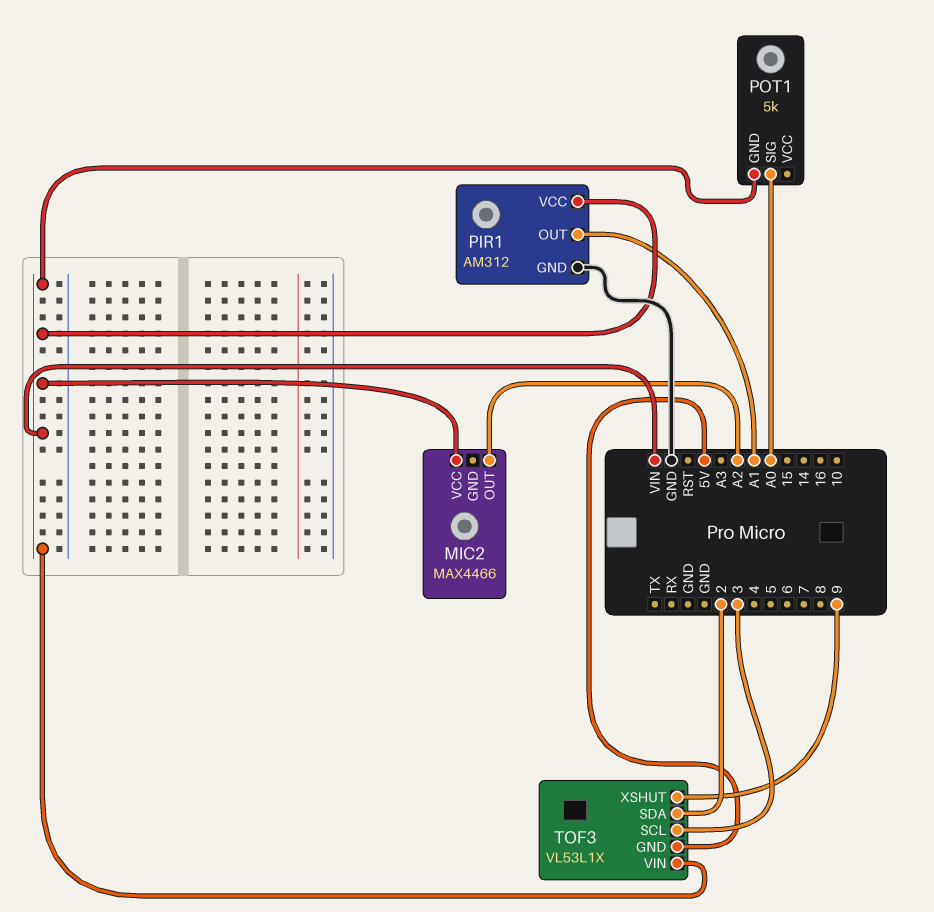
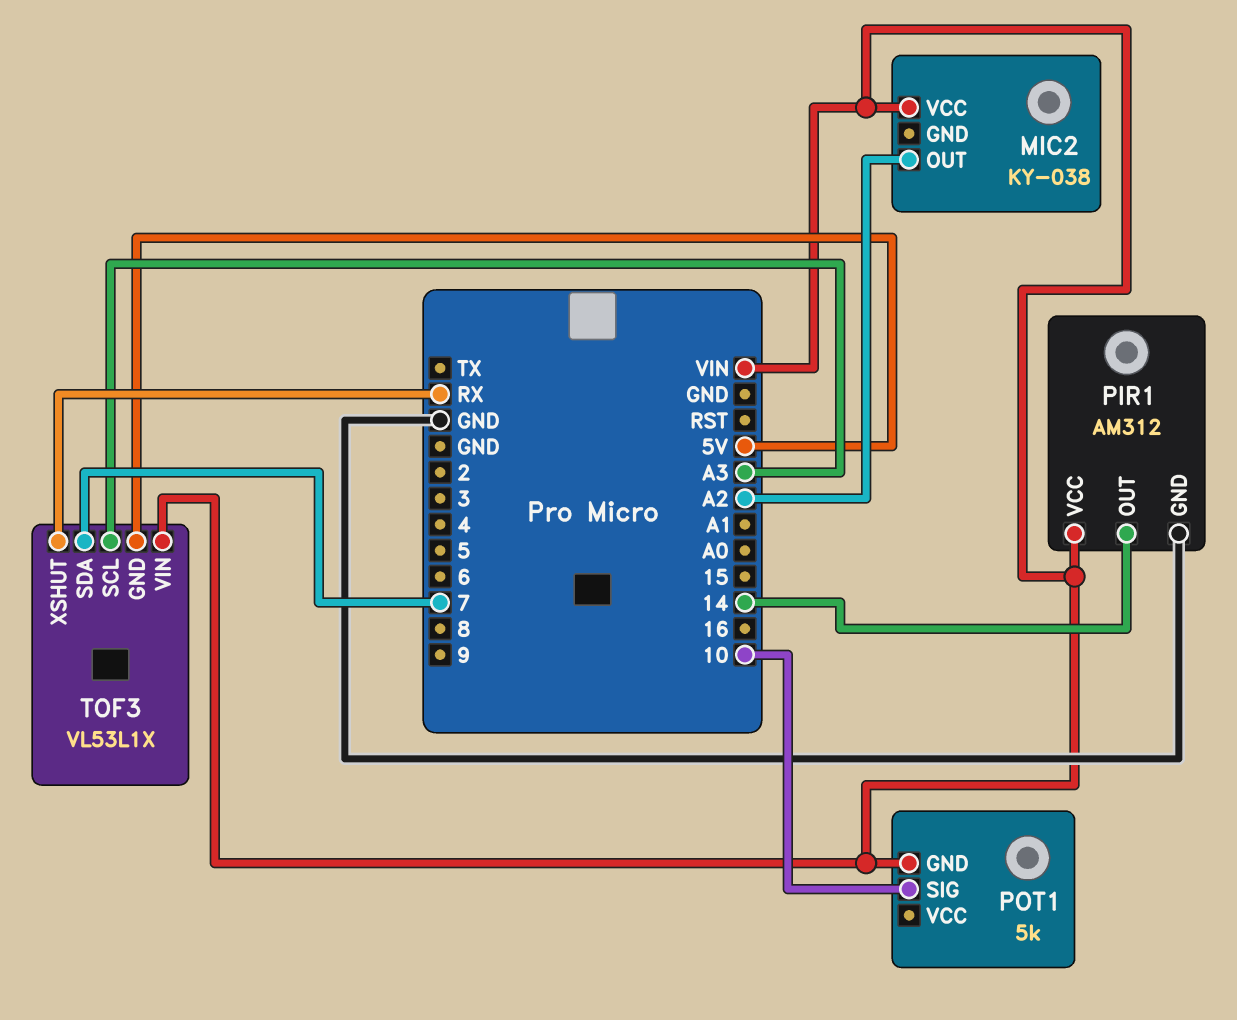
MIC2: MAX4466 -> KY-038
PIR1 pin OUT: A1 -> 14
POT1 pin SIG: A0 -> 10
TOF3 pin SCL: 3 -> A3
TOF3 pin SDA: 2 -> 7
TOF3 pin XSHUT: 9 -> RX

